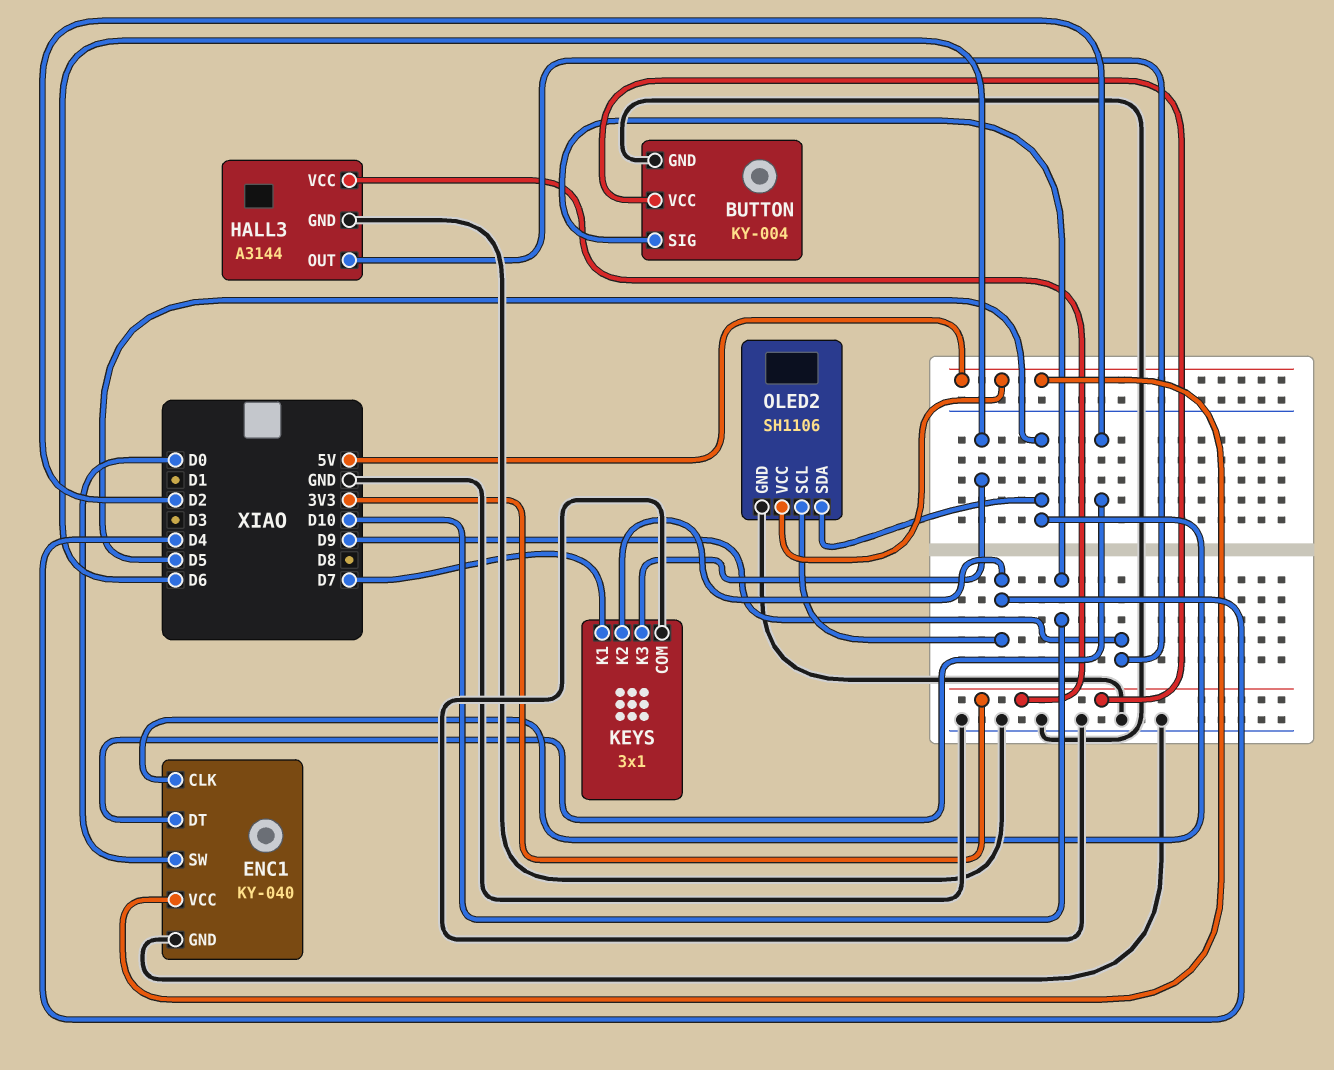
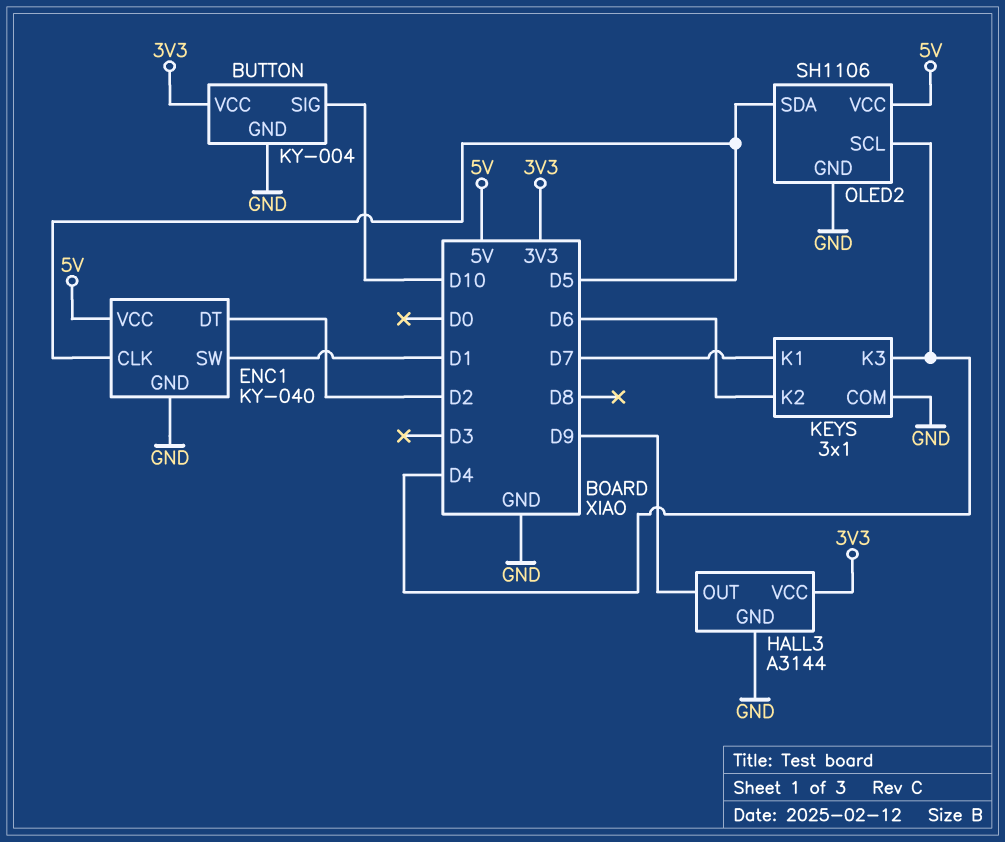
ENC1 pin SW: D0 -> D1
KEYS pin K2: D4 -> D6
KEYS pin K3: D6 -> D4

